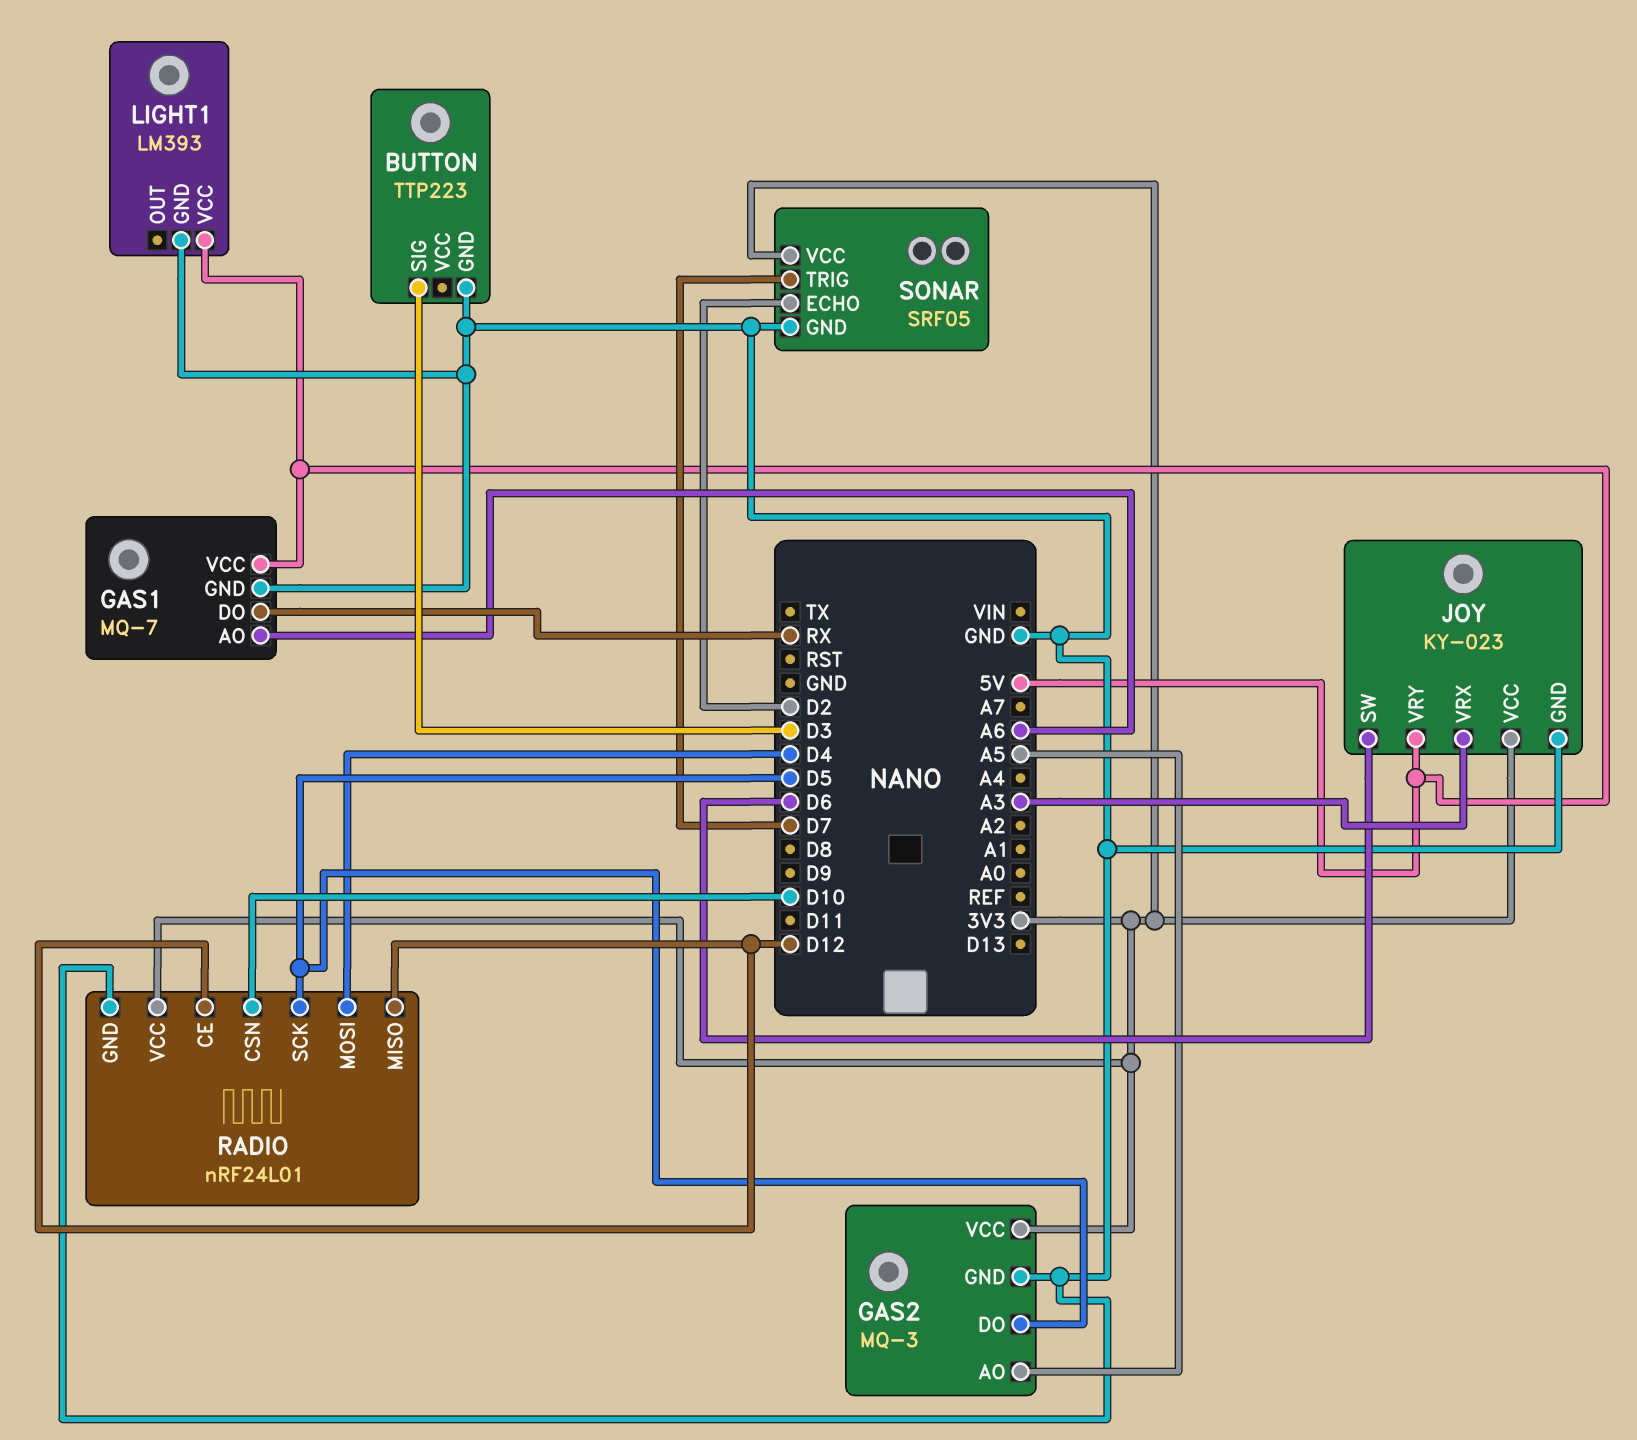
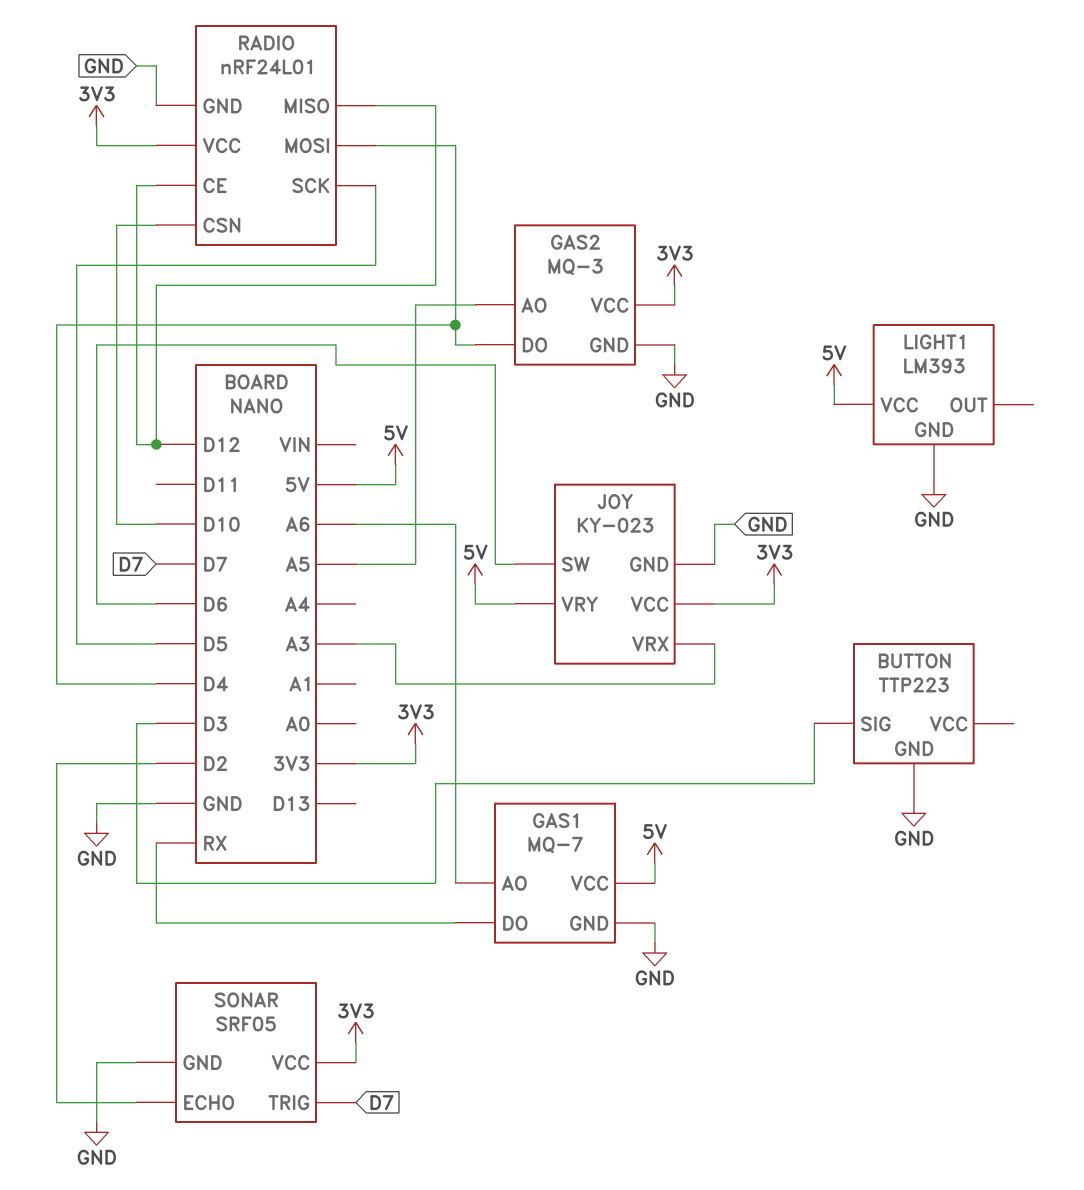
GAS2 pin DO: D5 -> D4

